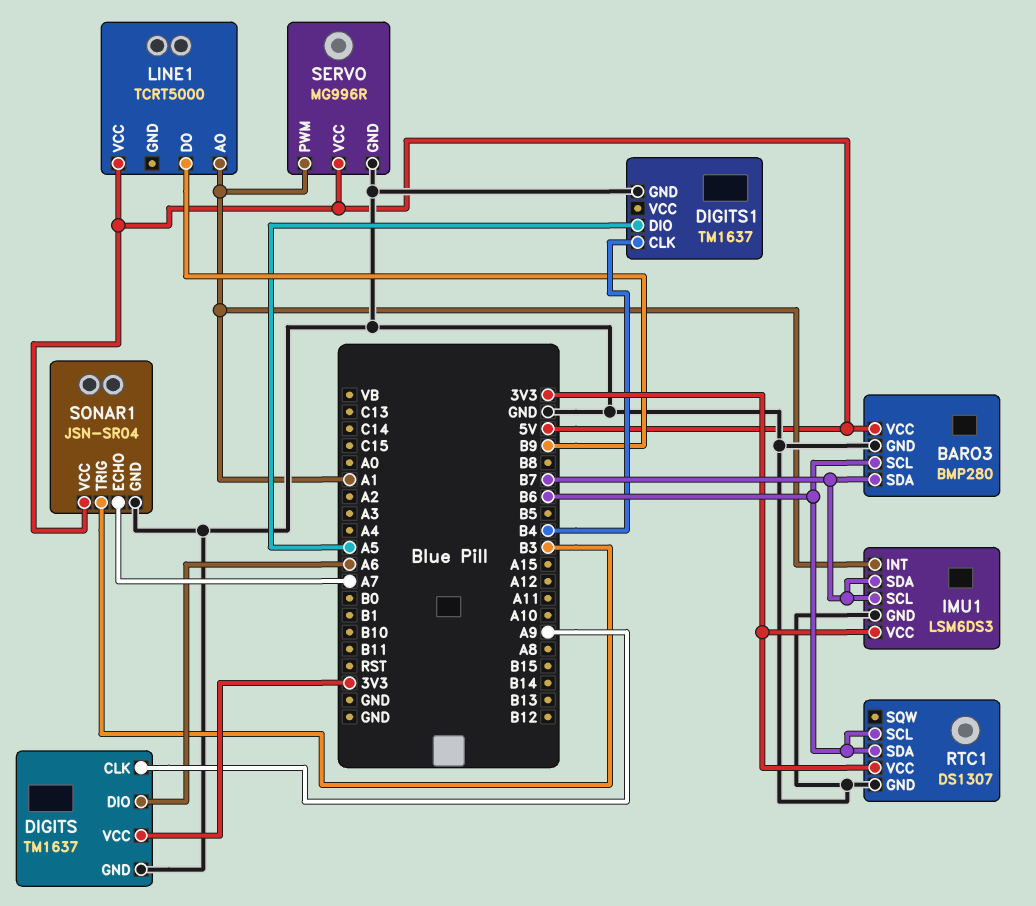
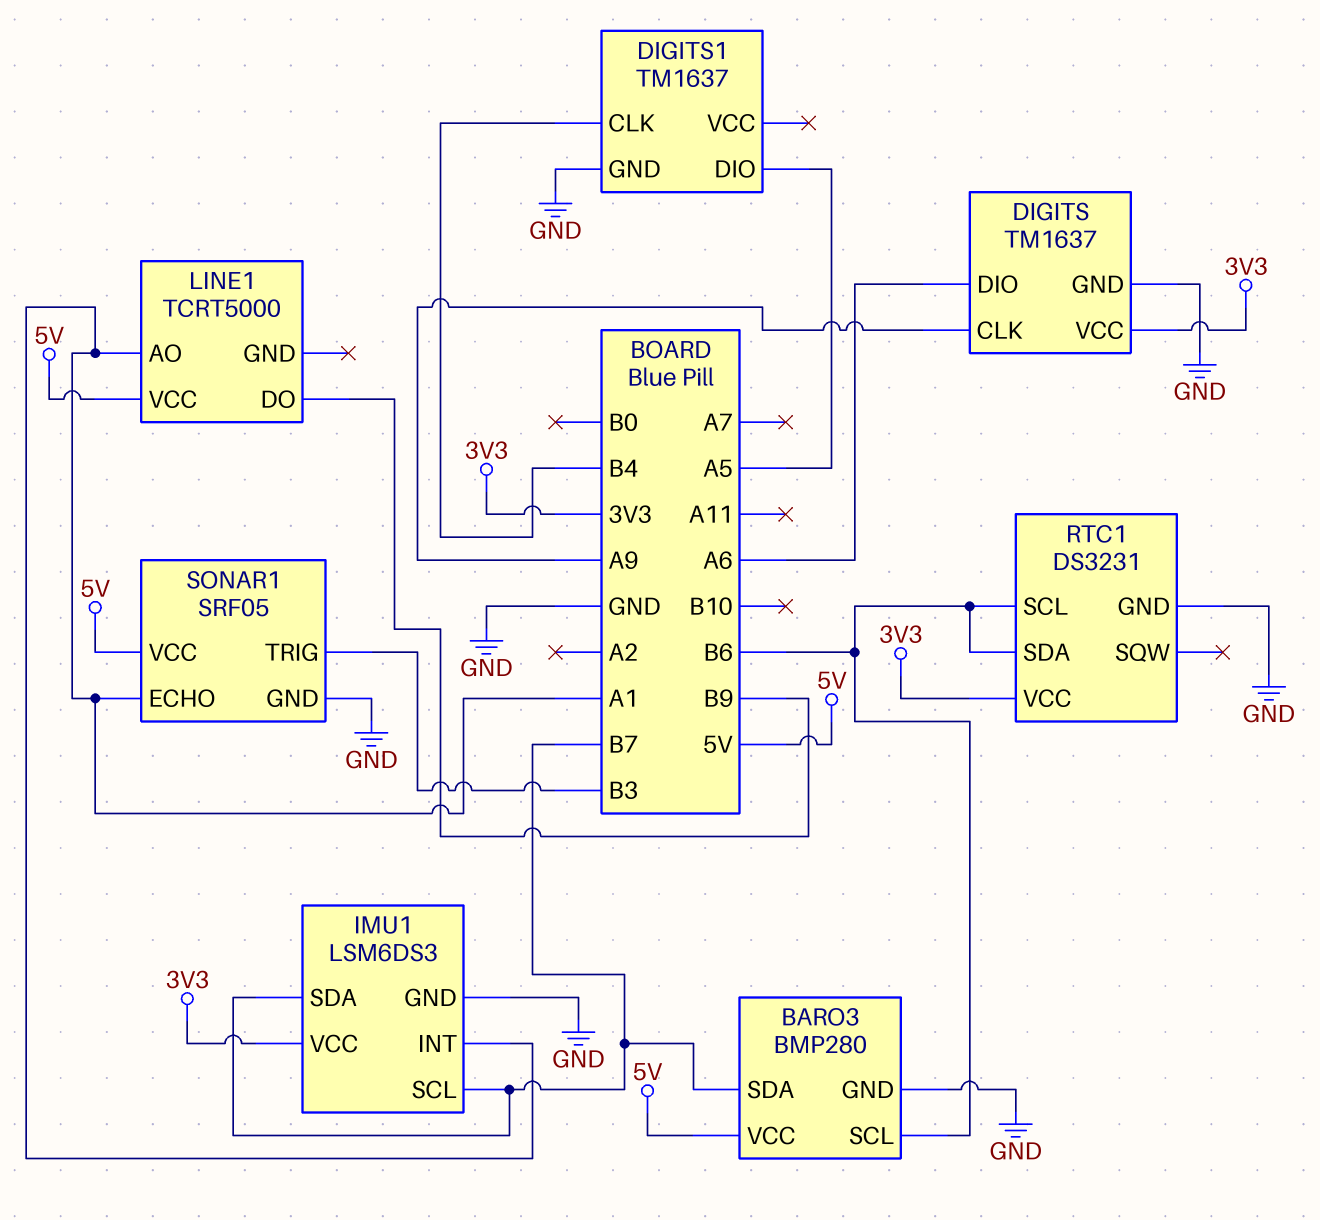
RTC1: DS1307 -> DS3231
SERVO: MG996R -> none
SERVO pin GND: GND -> none
SERVO pin PWM: A1 -> none
SERVO pin VCC: 5V -> none
SONAR1: JSN-SR04 -> SRF05
SONAR1 pin ECHO: A7 -> A1

